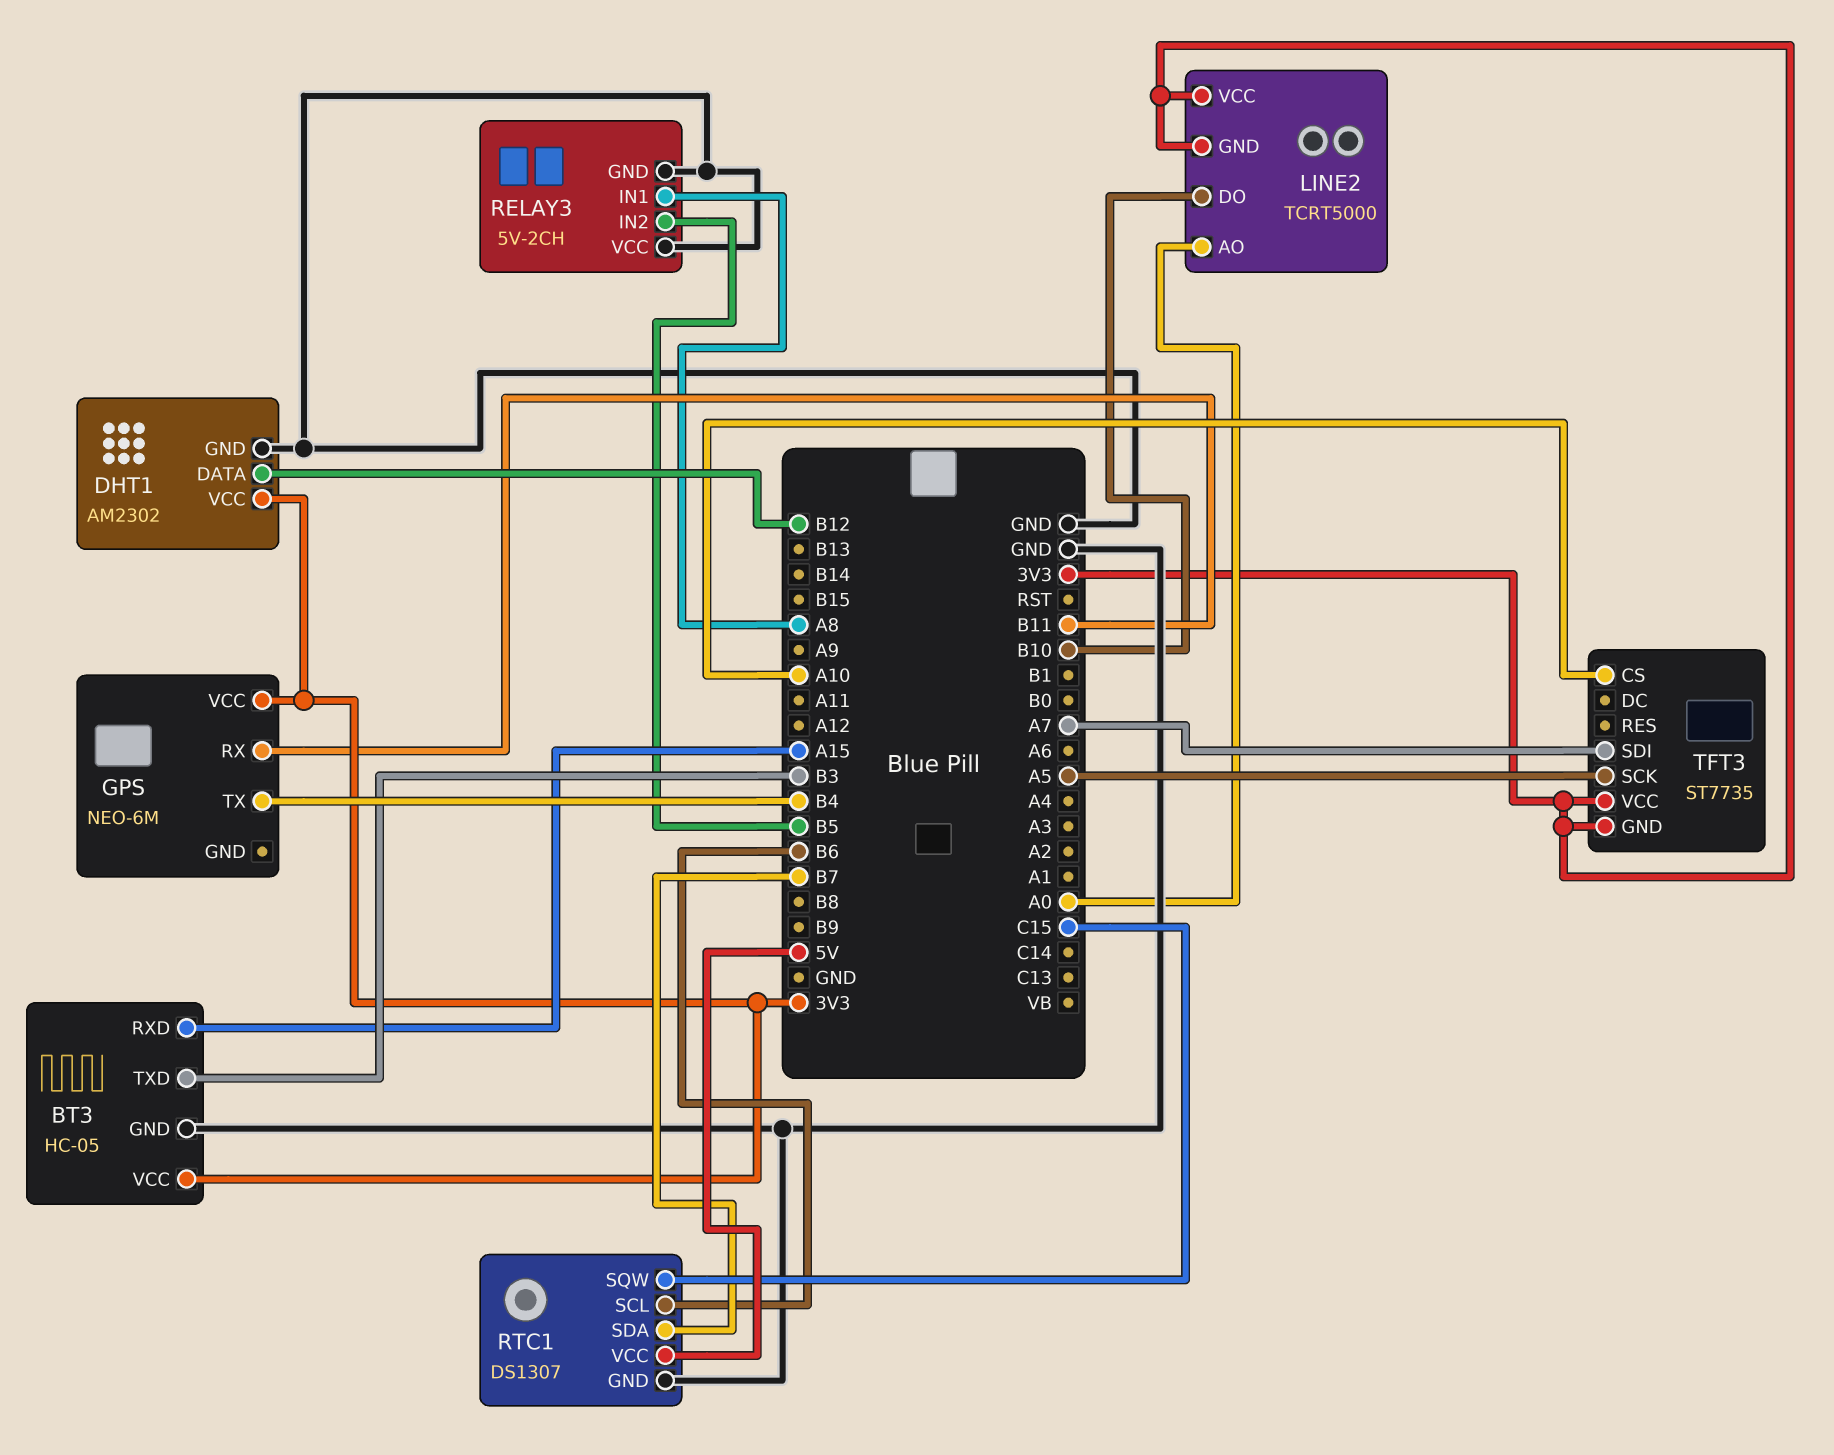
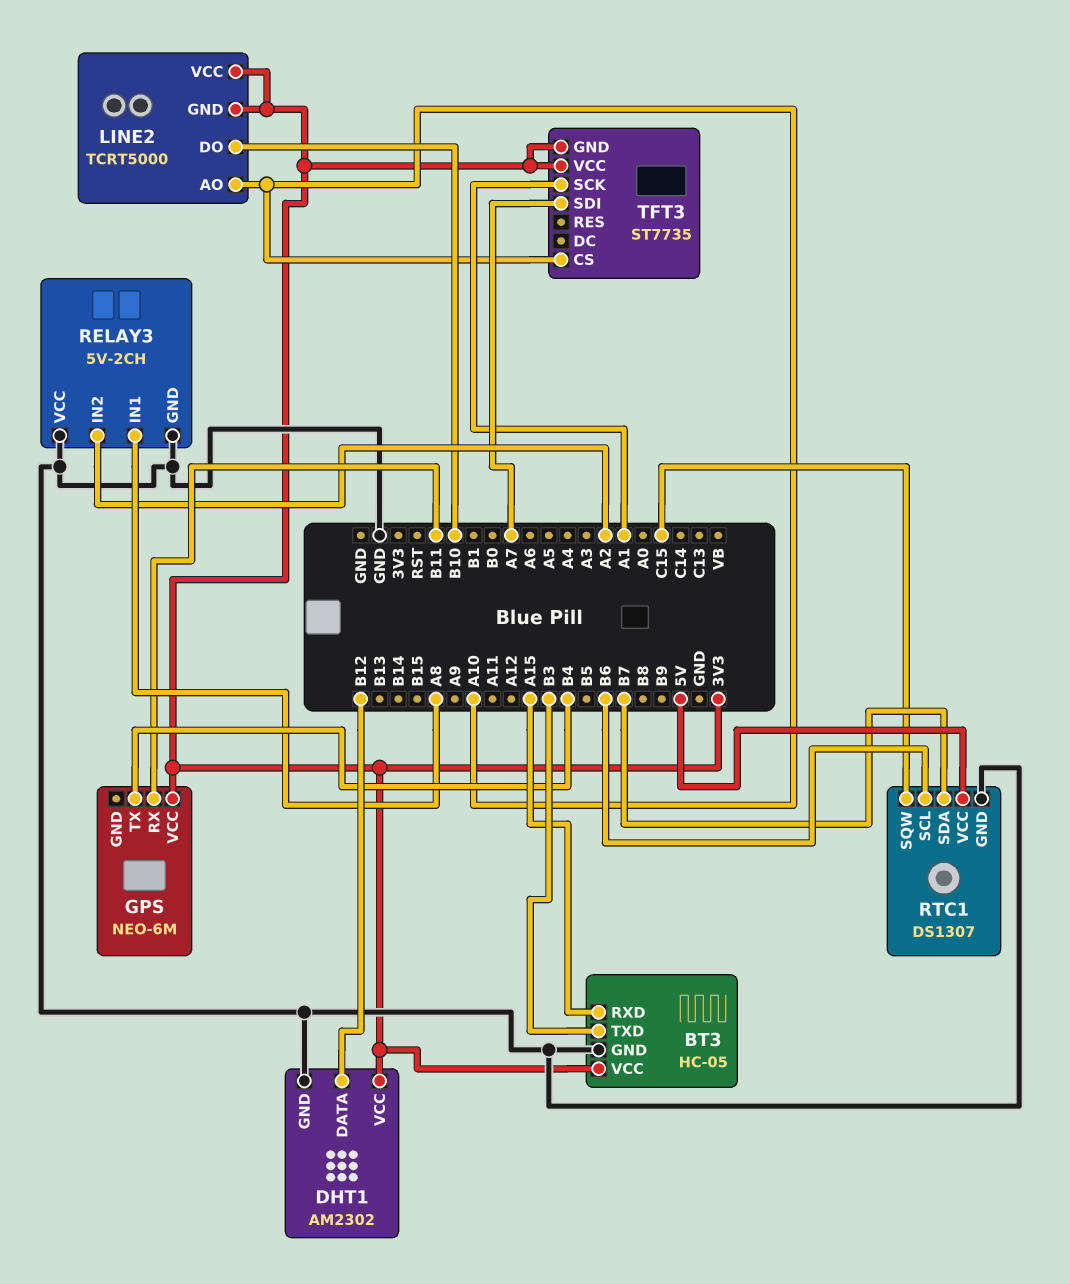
LINE2 pin AO: A0 -> A10
RELAY3 pin IN2: B5 -> A2
TFT3 pin SCK: A5 -> A1

